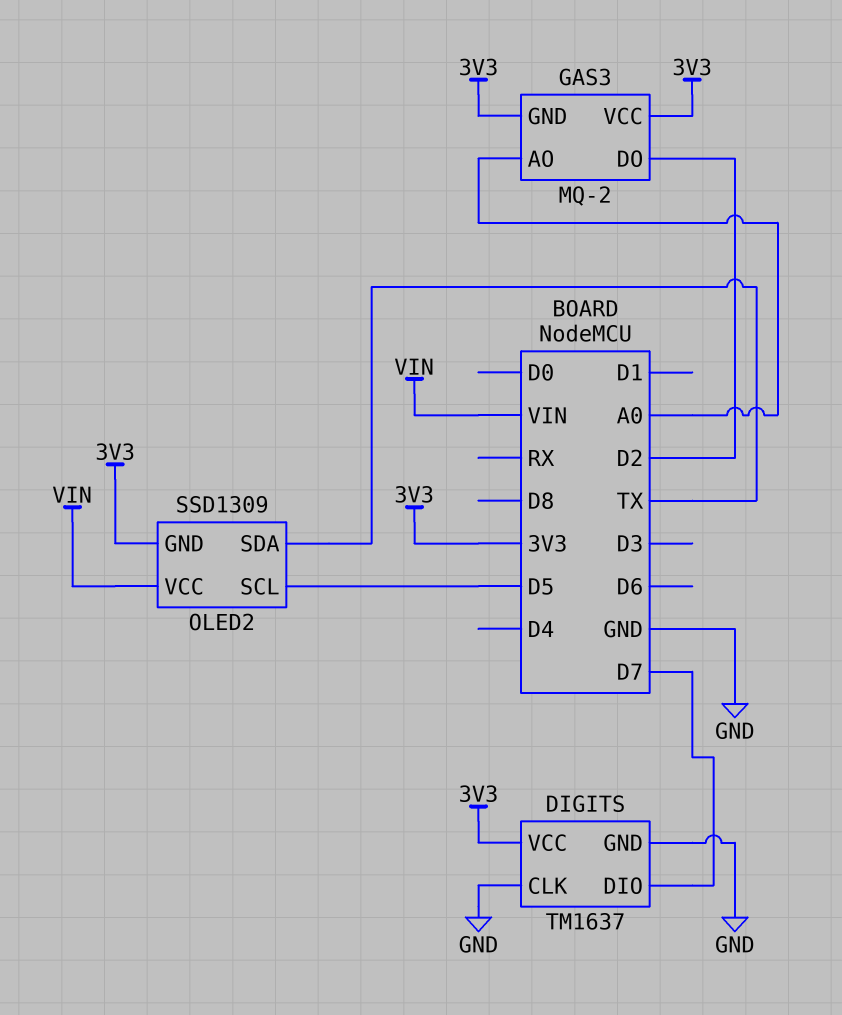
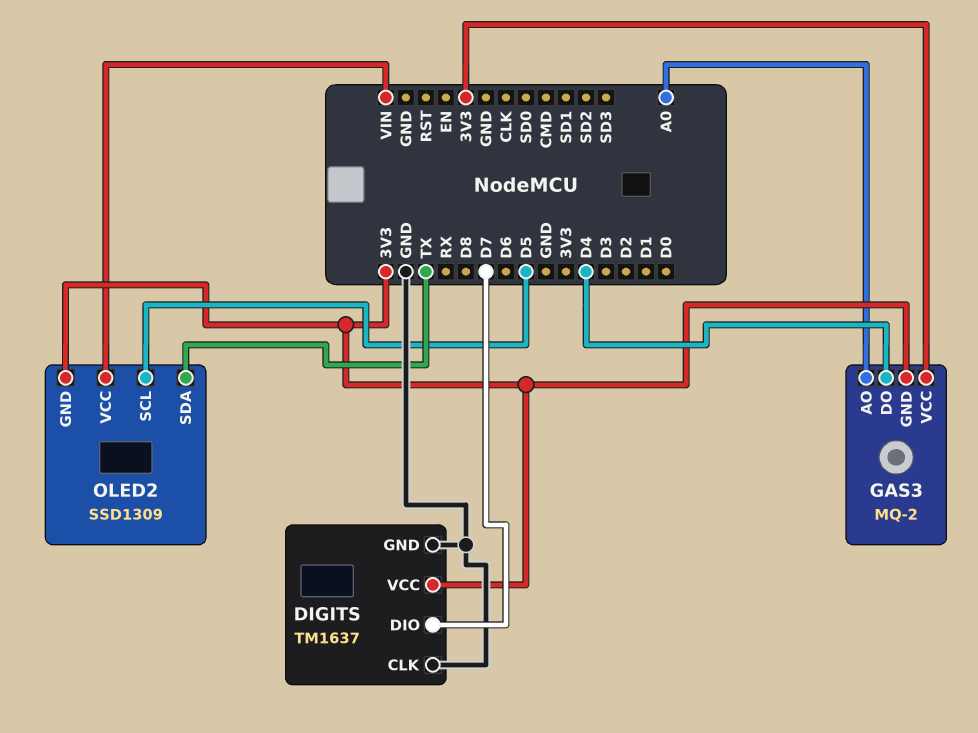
GAS3 pin DO: D2 -> D4

